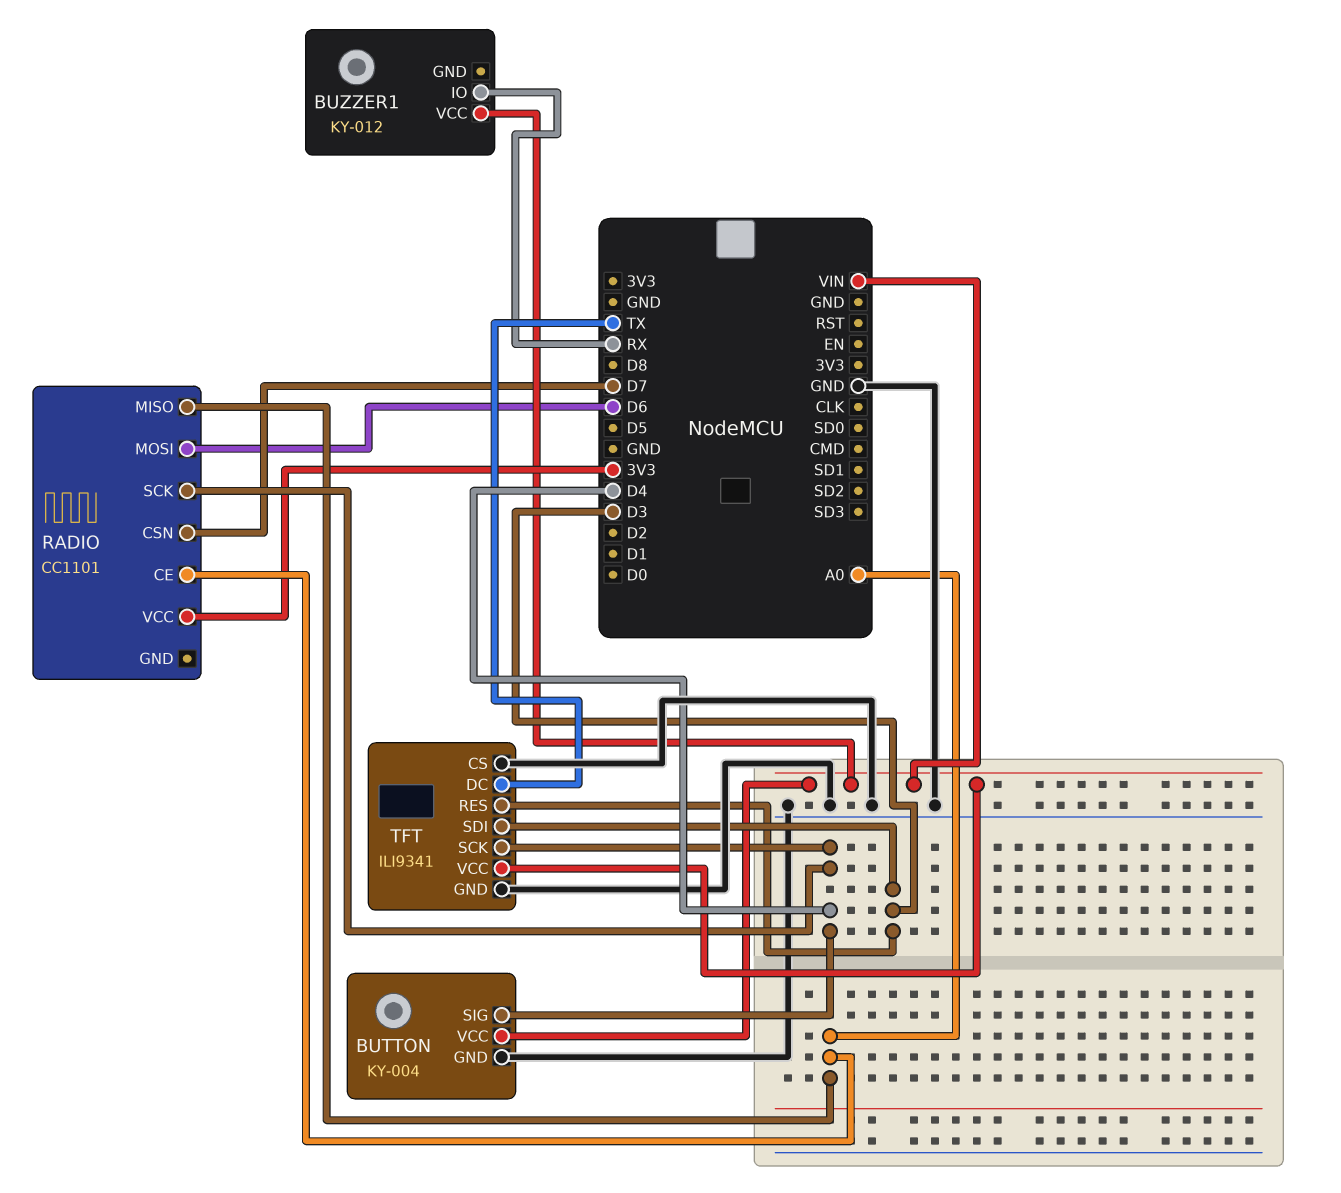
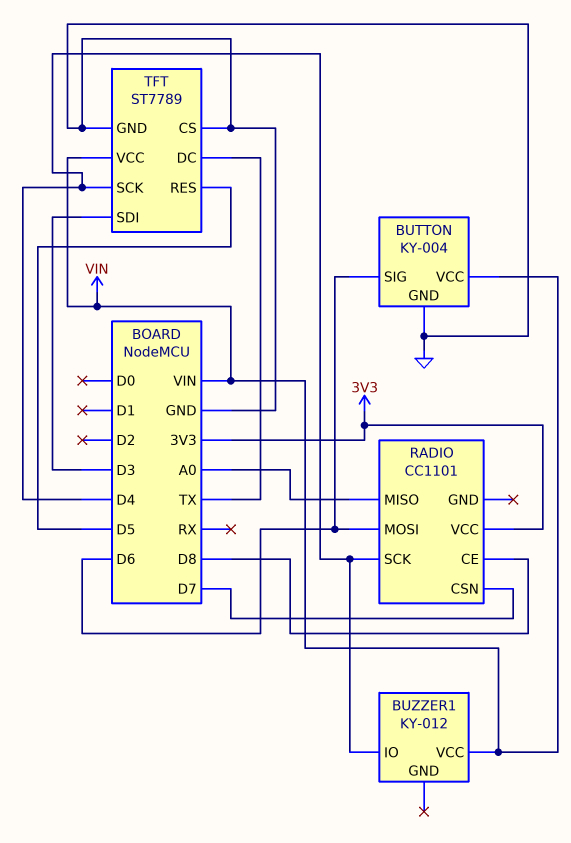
BUTTON pin SIG: D4 -> D6
BUZZER1 pin IO: RX -> D4
RADIO pin CE: A0 -> D8
TFT: ILI9341 -> ST7789
TFT pin RES: D3 -> D5

